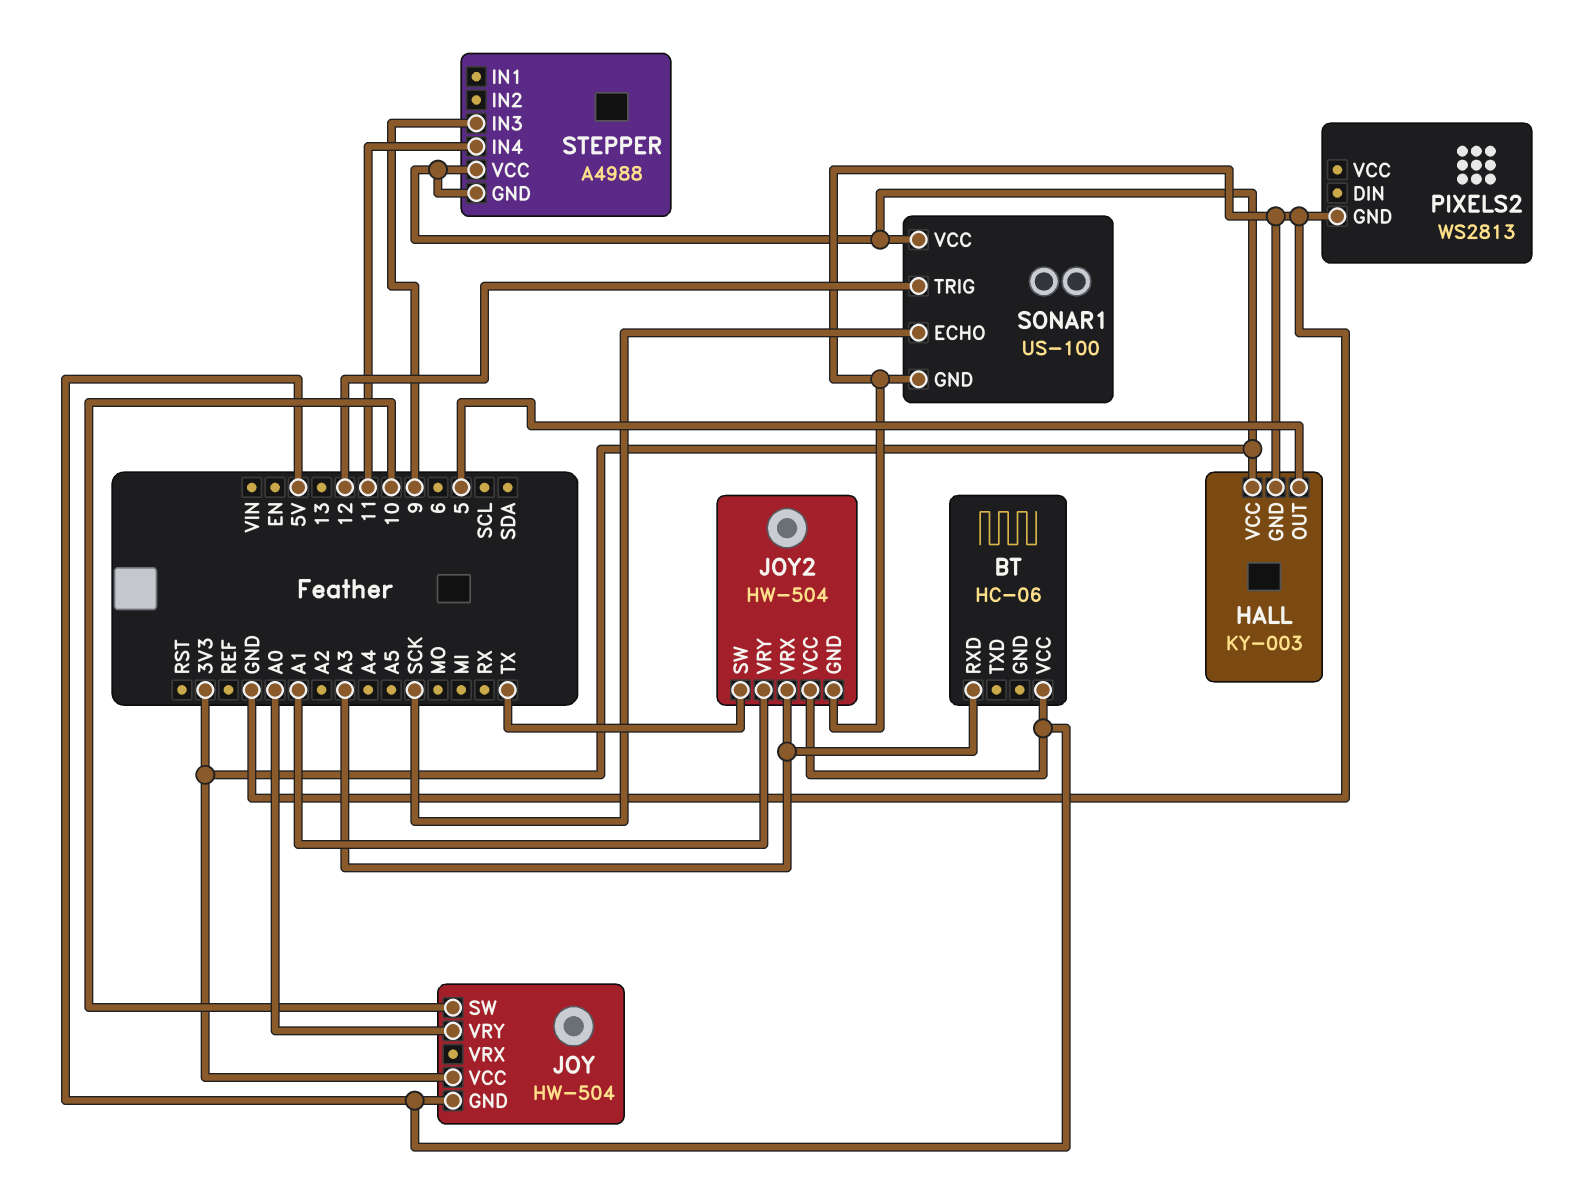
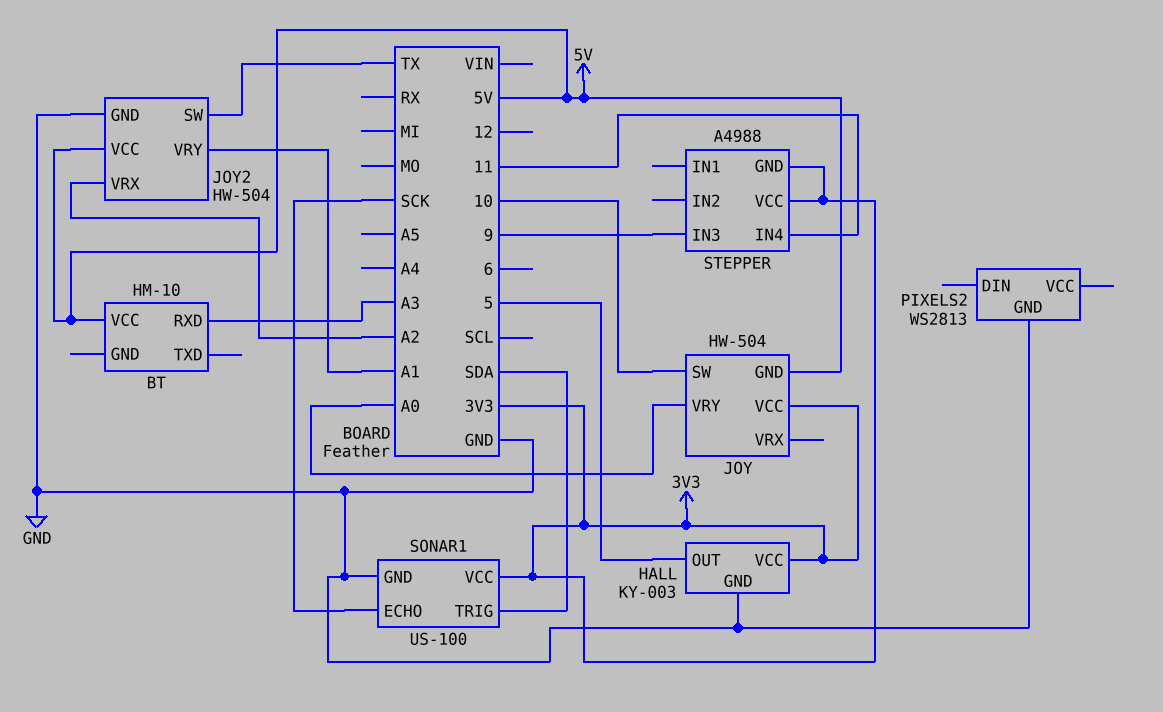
BT: HC-06 -> HM-10
JOY2 pin VRX: A3 -> A2
SONAR1 pin TRIG: 12 -> SDA

